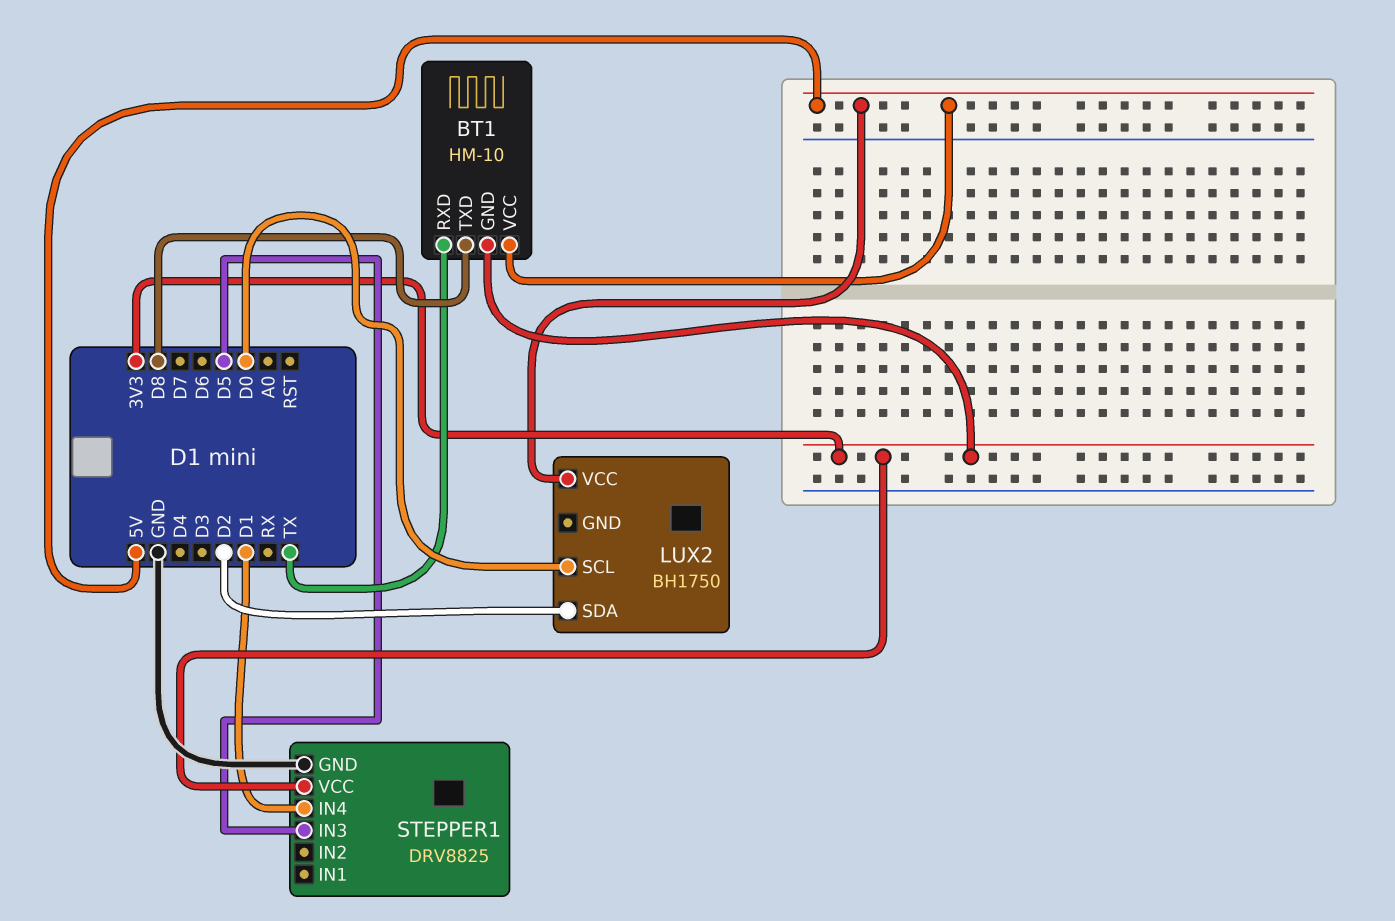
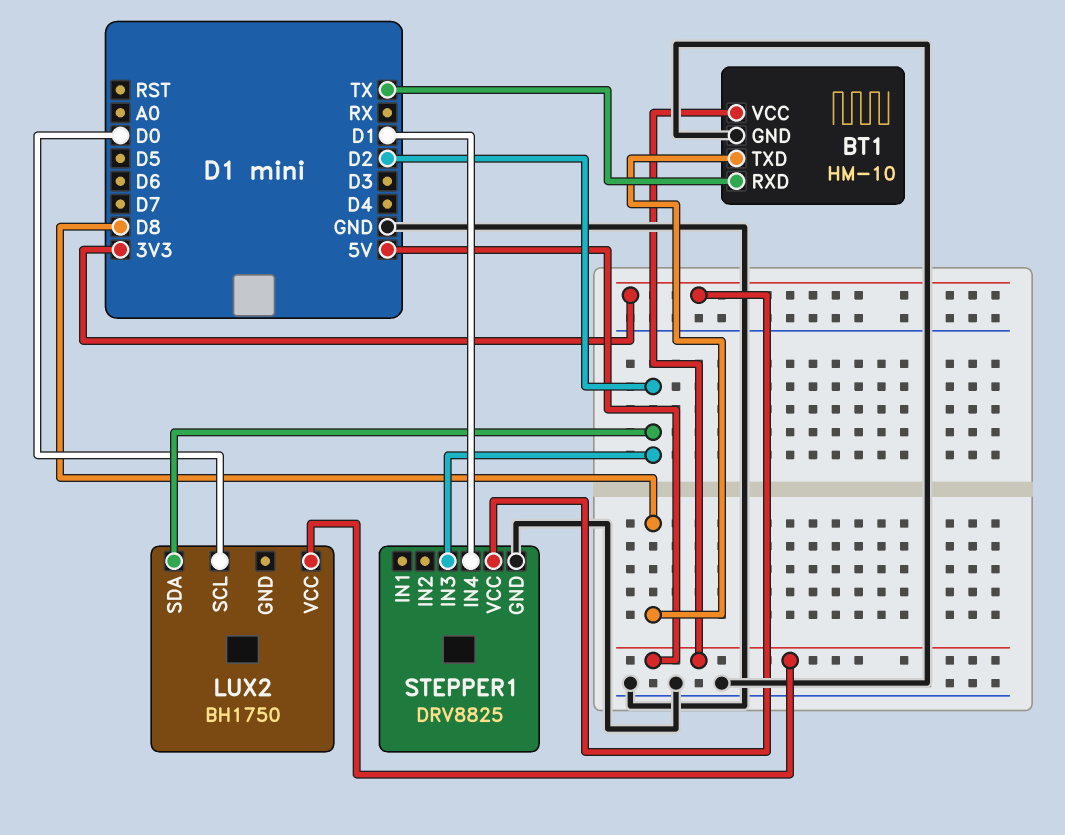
BT1 pin GND: 3V3 -> GND
STEPPER1 pin IN3: D5 -> D2

